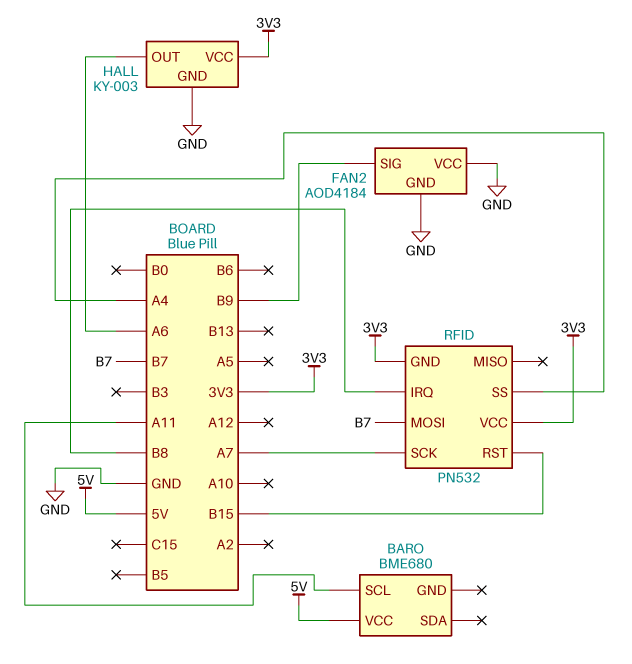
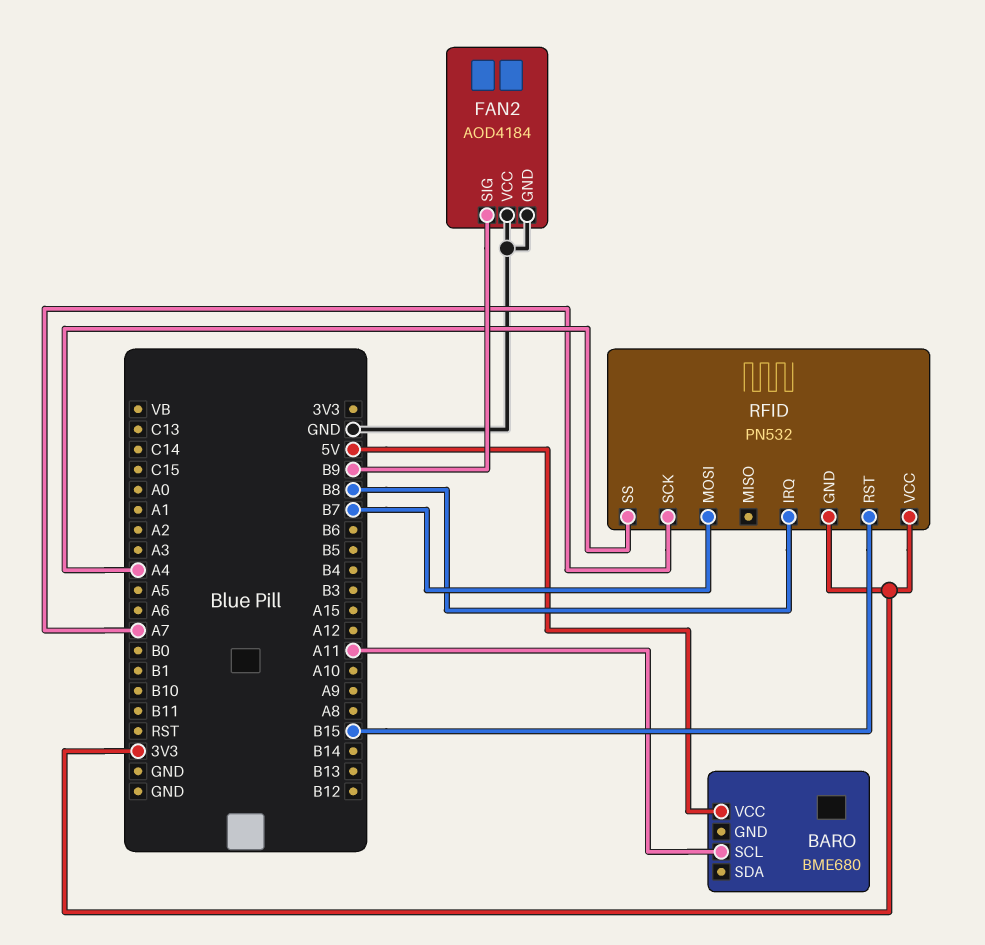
HALL: KY-003 -> none
HALL pin GND: GND -> none
HALL pin OUT: A6 -> none
HALL pin VCC: 3V3 -> none

